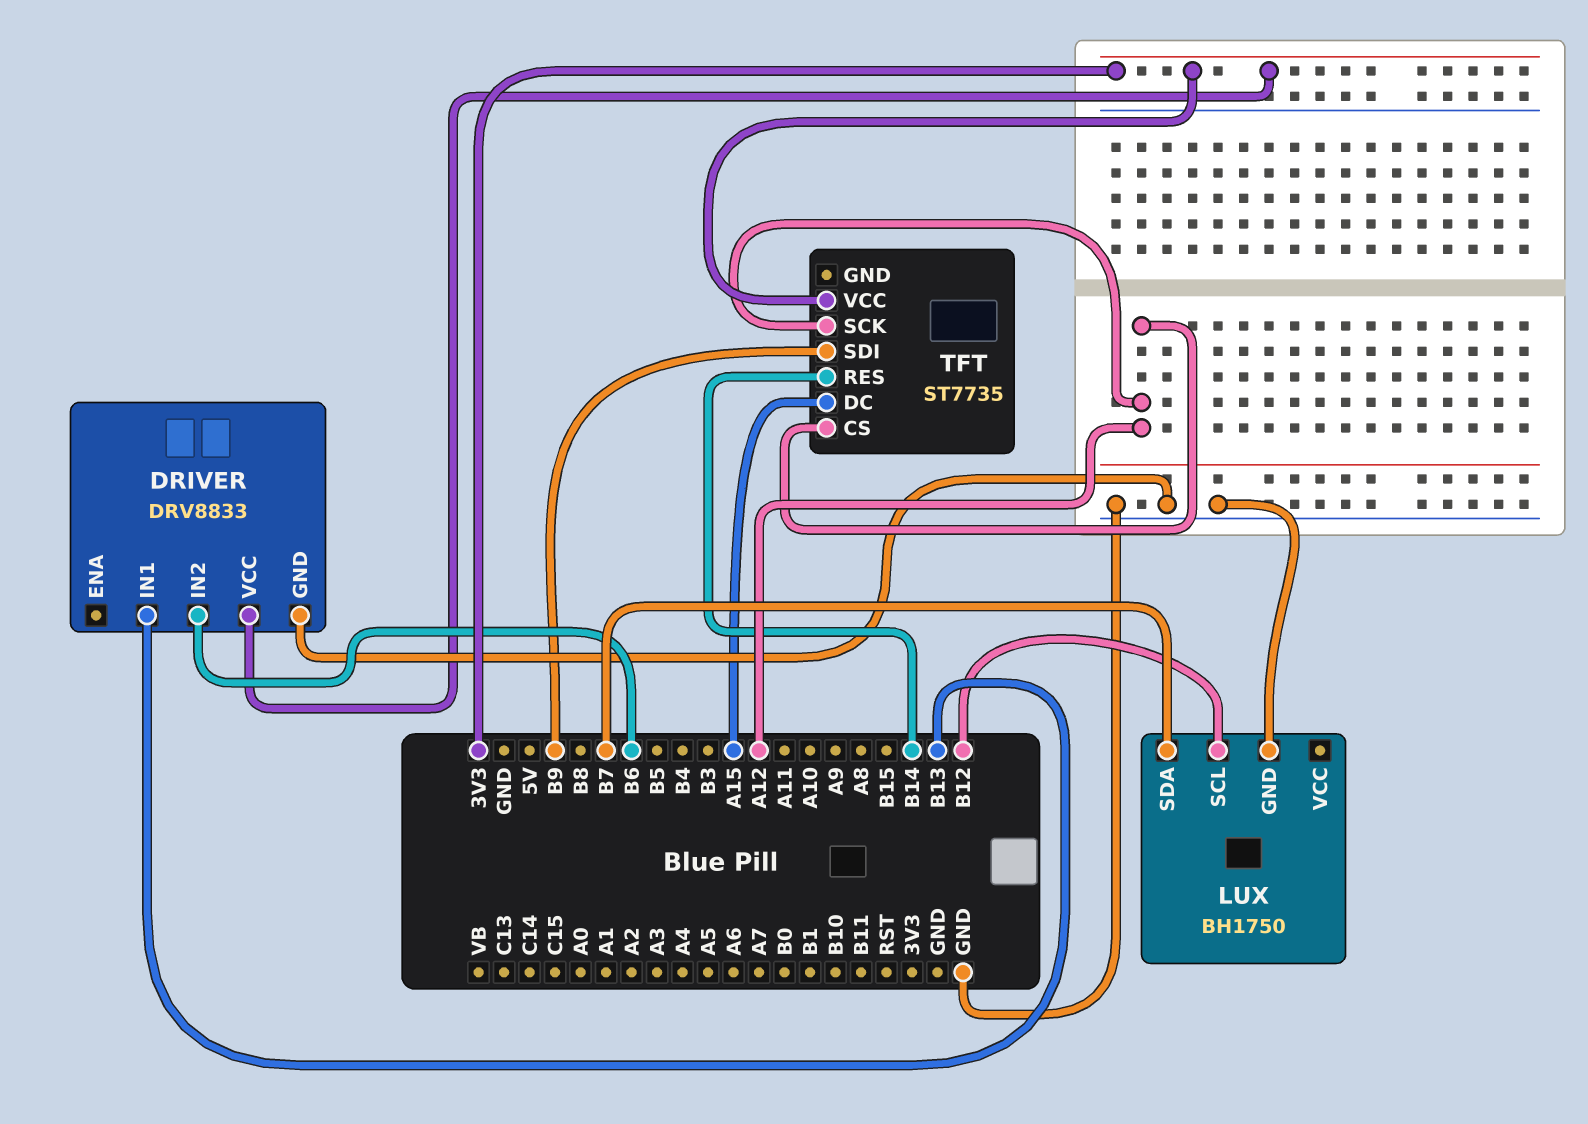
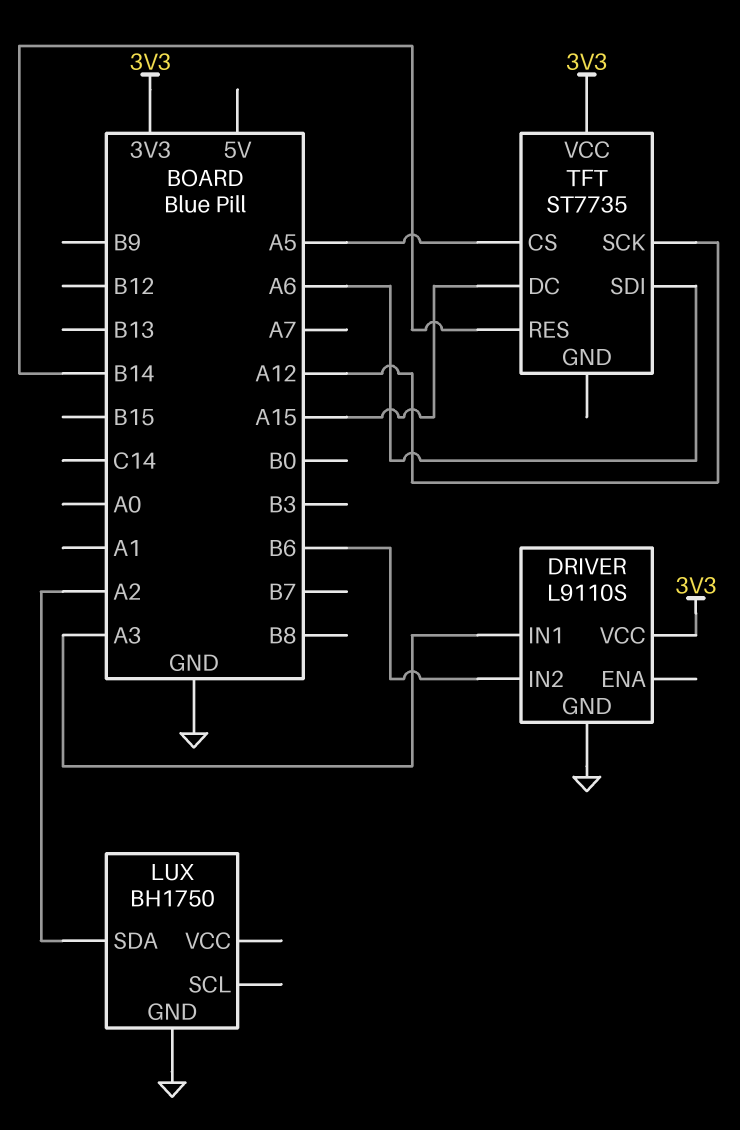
DRIVER: DRV8833 -> L9110S
DRIVER pin IN1: B13 -> A3
LUX pin SCL: B12 -> none
LUX pin SDA: B7 -> A2
TFT pin CS: A12 -> A5
TFT pin SDI: B9 -> A6

